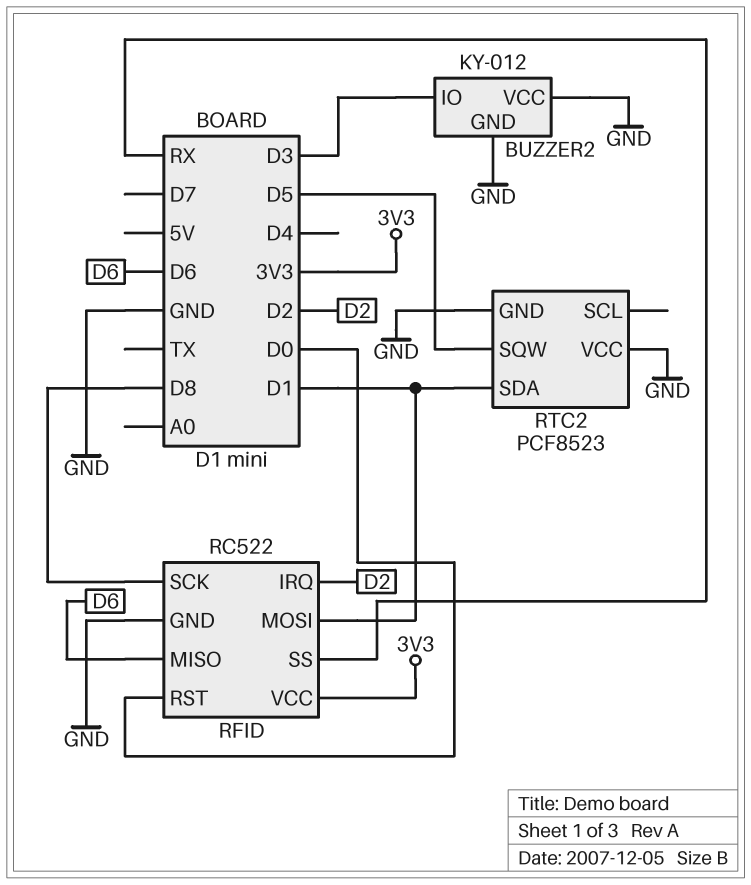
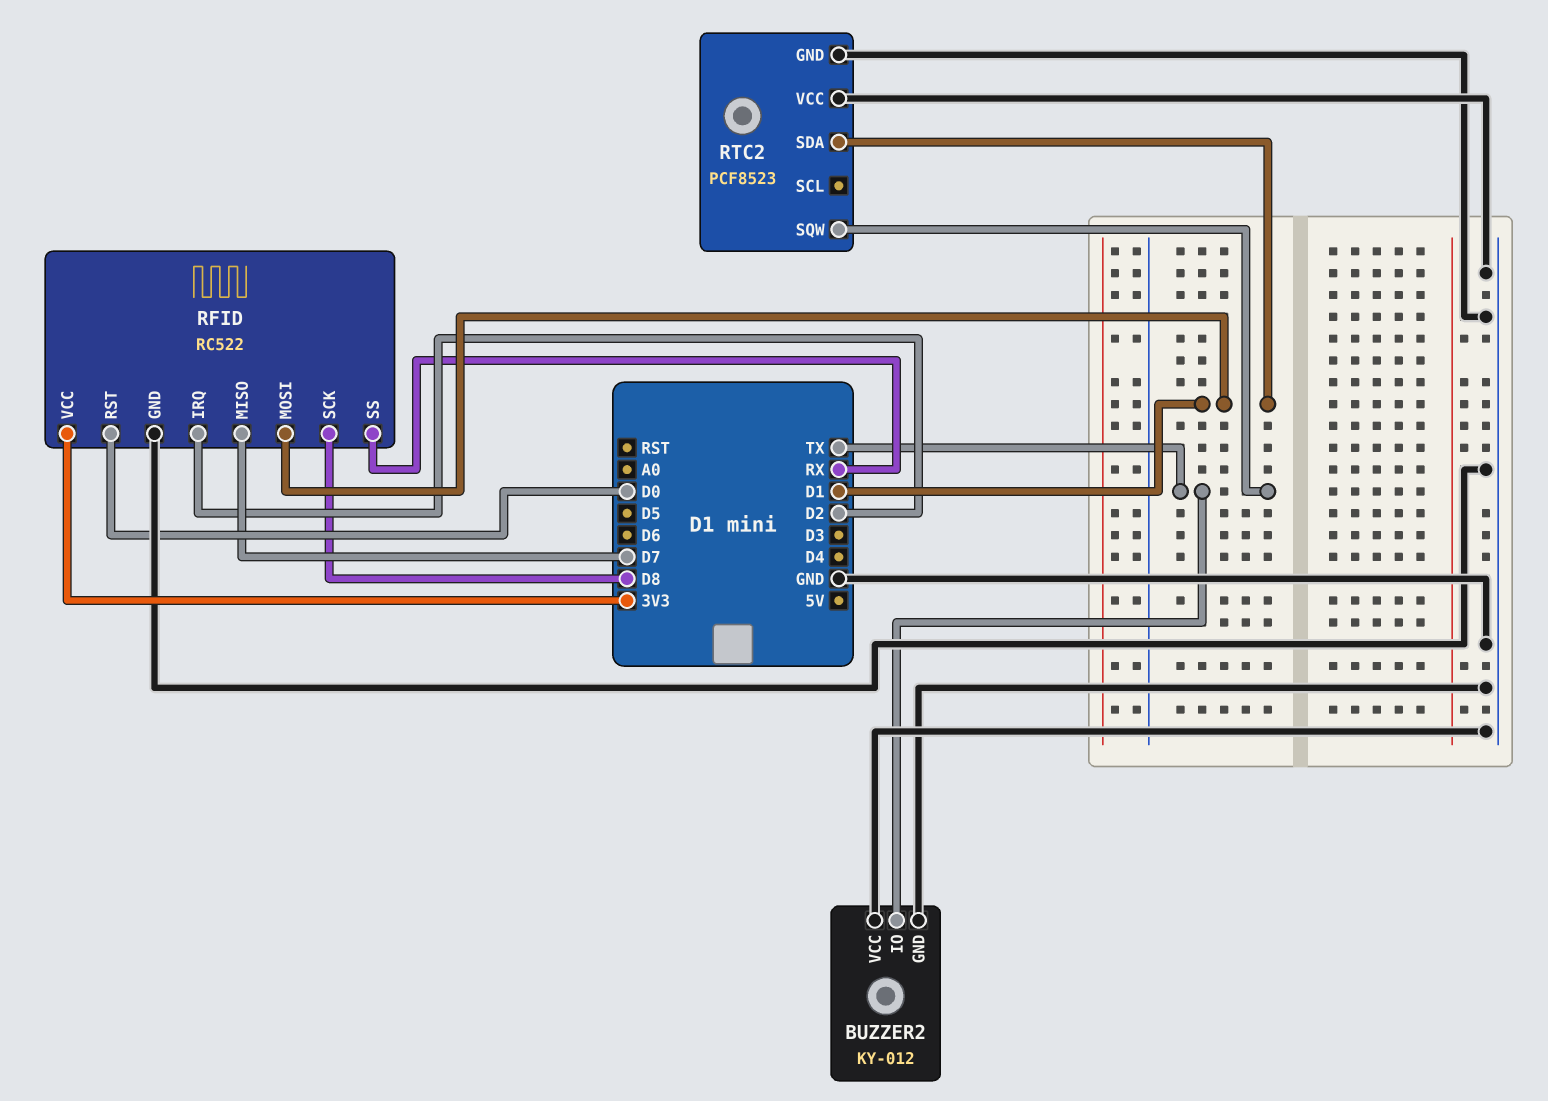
BUZZER2 pin IO: D3 -> TX
RFID pin MISO: D6 -> D7
RTC2 pin SQW: D5 -> TX

